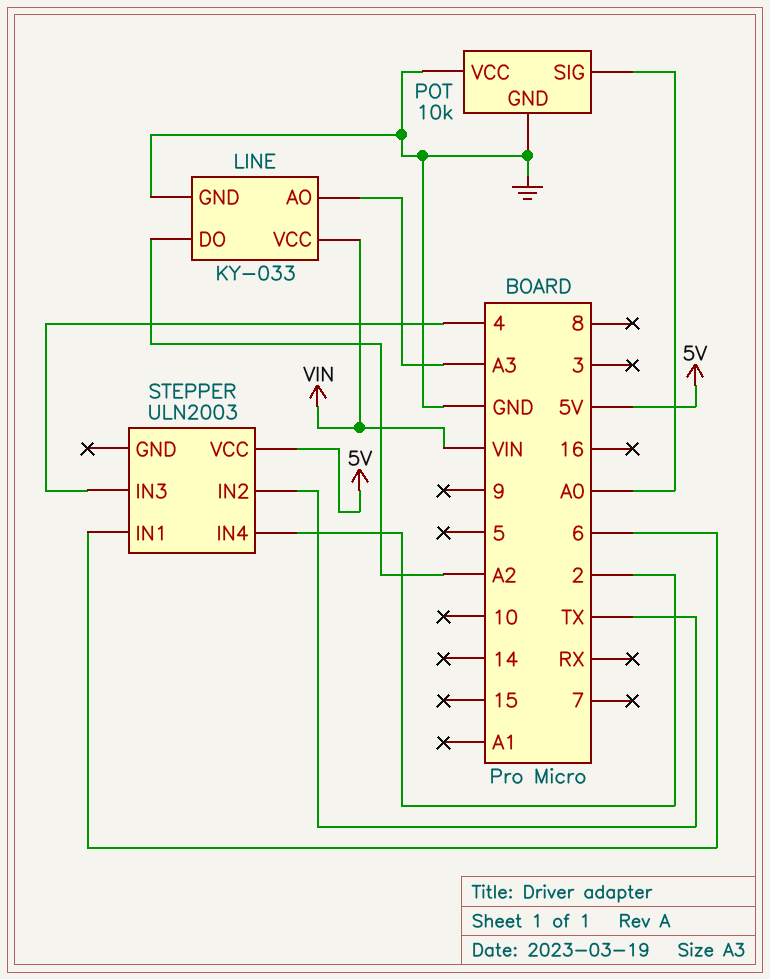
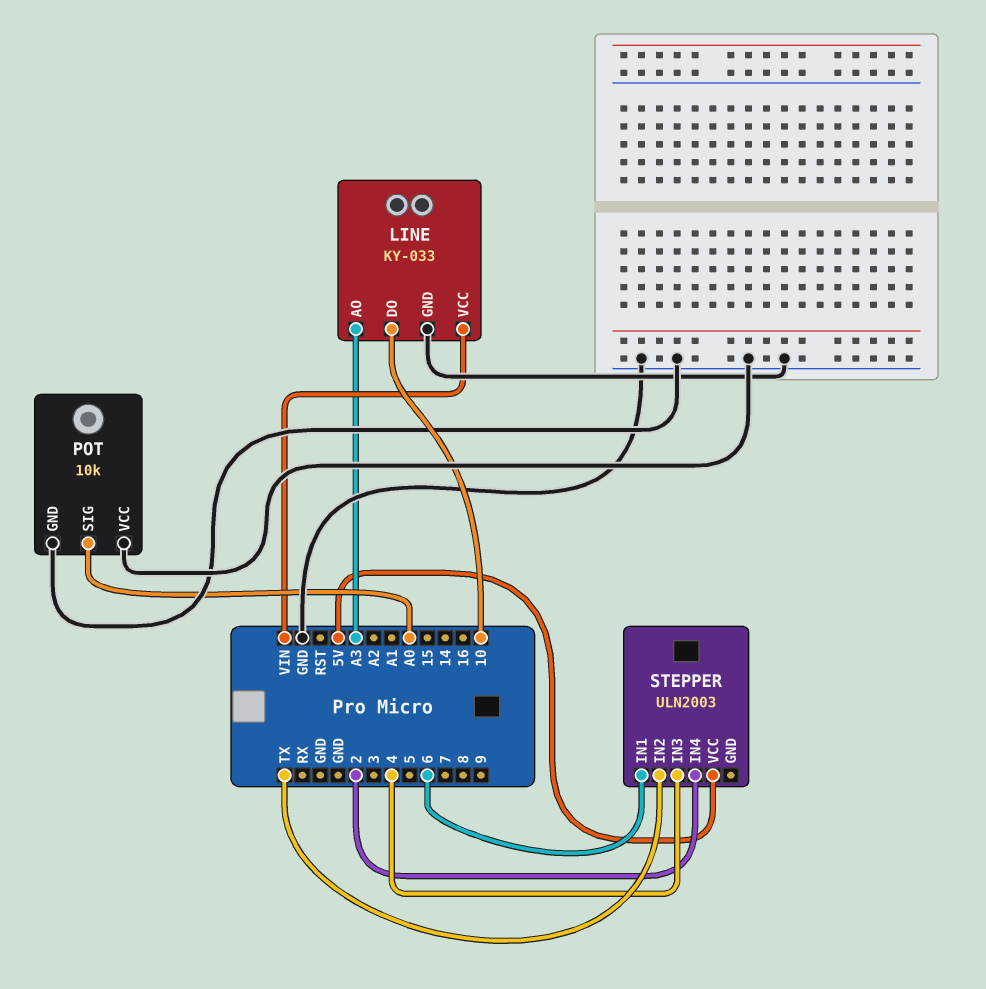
LINE pin DO: A2 -> 10

